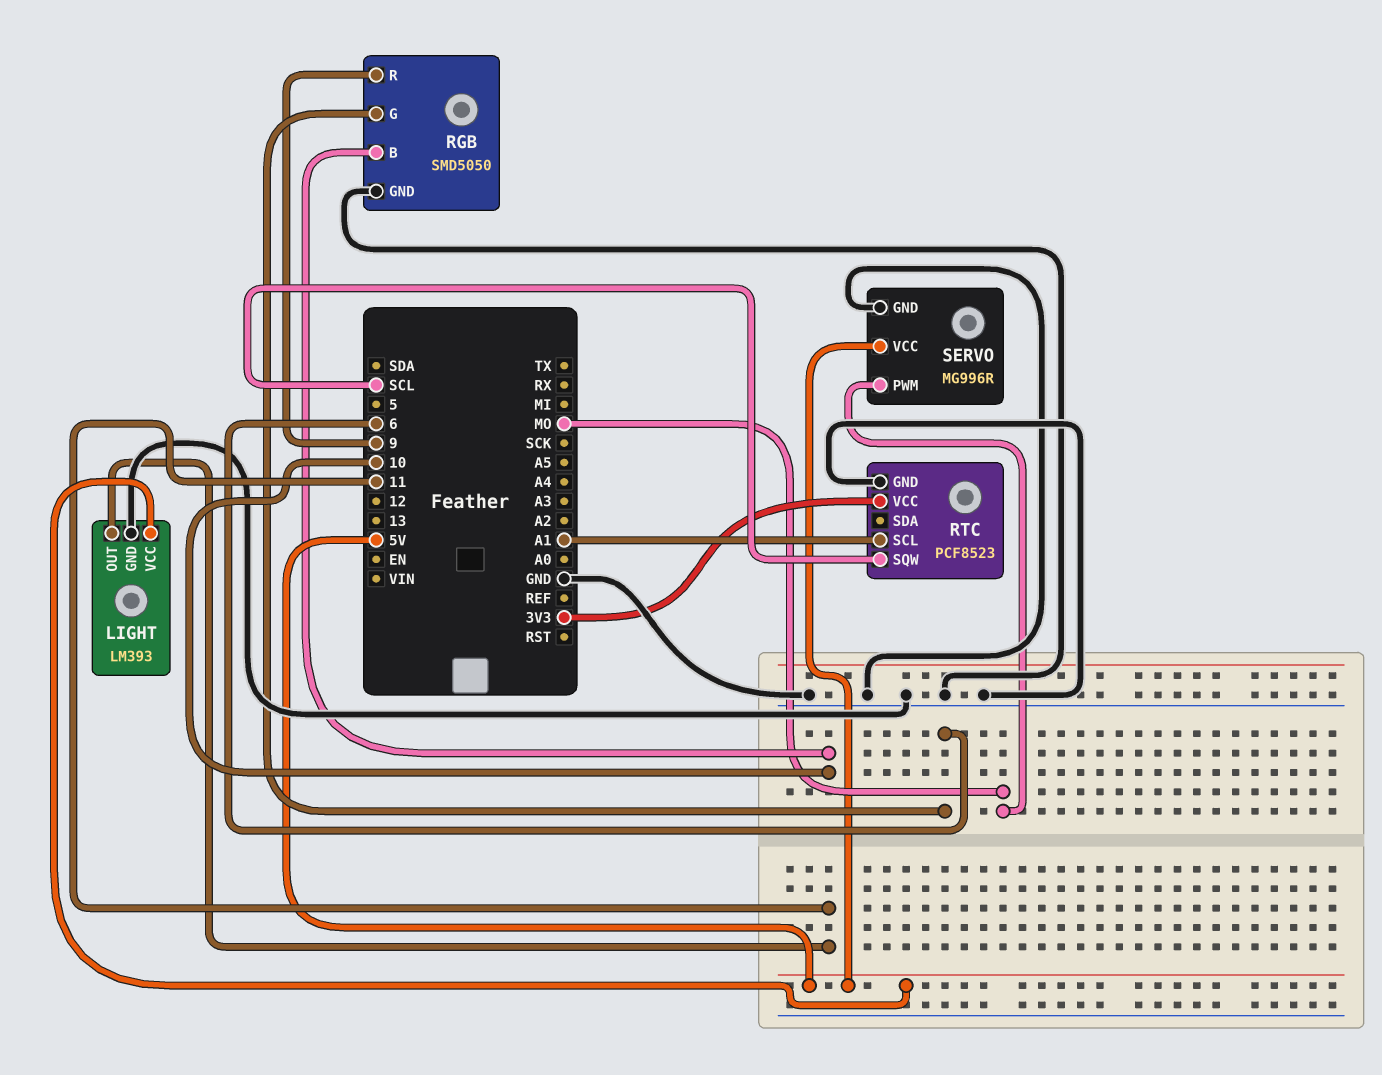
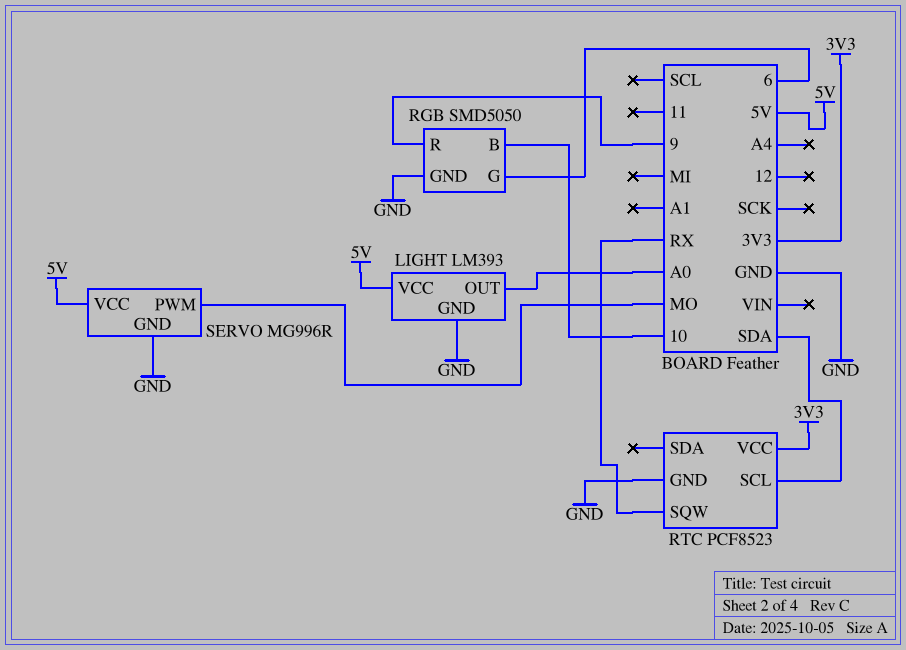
LIGHT pin OUT: 11 -> A0
RTC pin SCL: A1 -> SDA
RTC pin SQW: SCL -> RX

